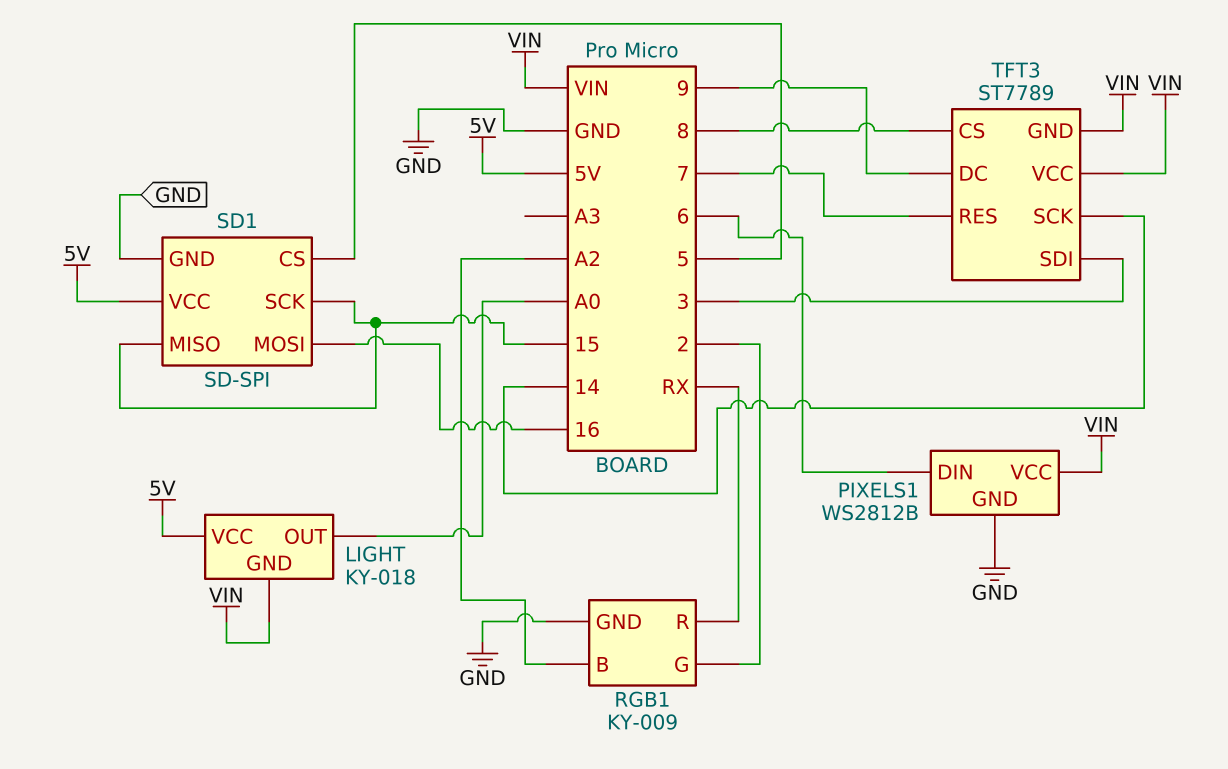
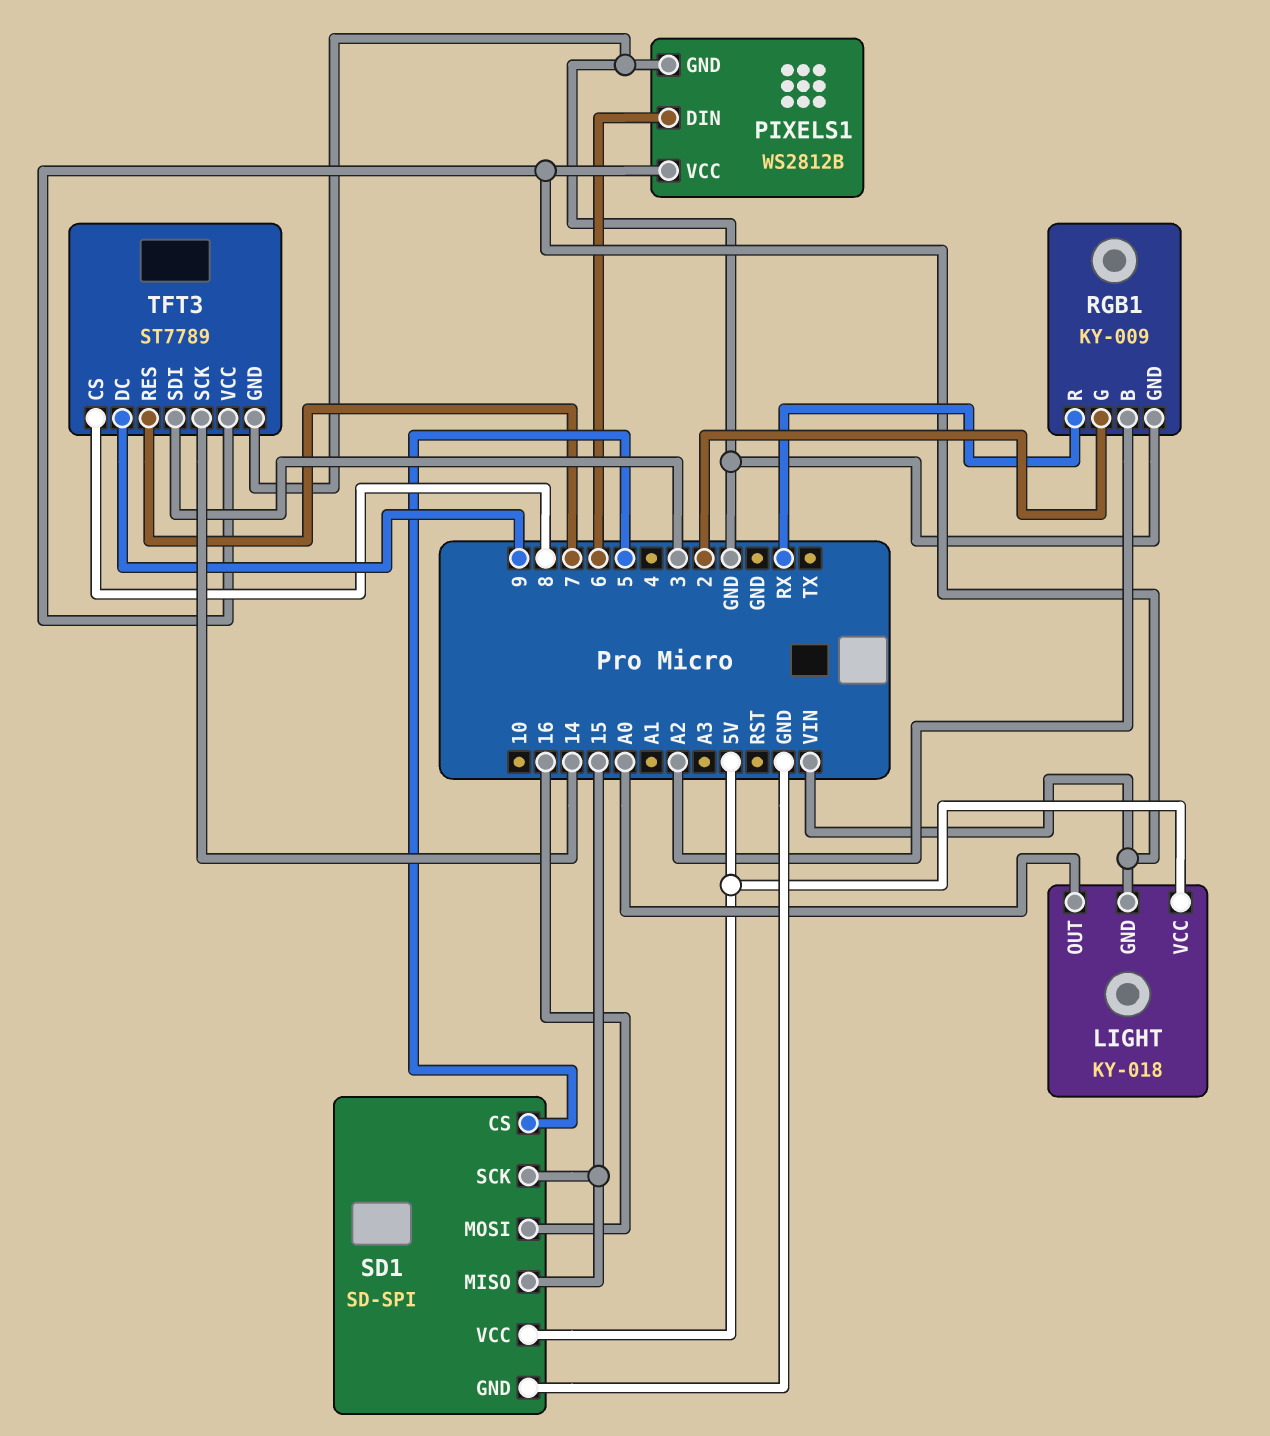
TFT3 pin GND: VIN -> GND

